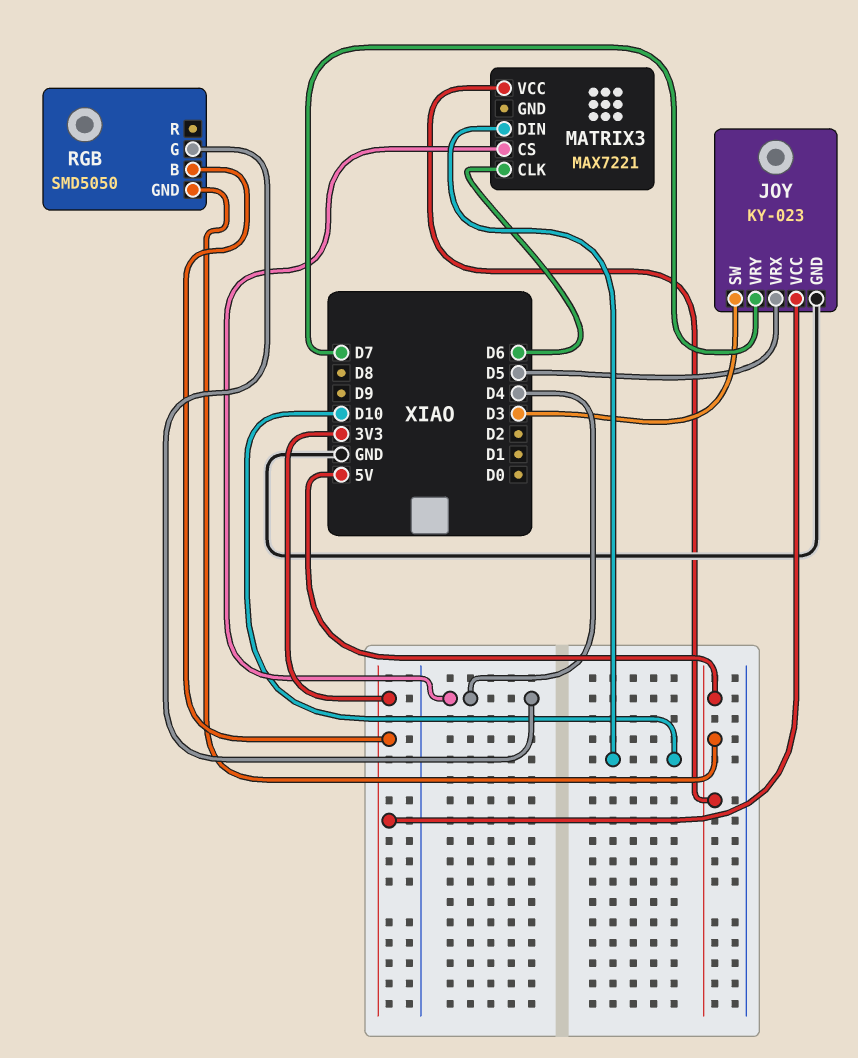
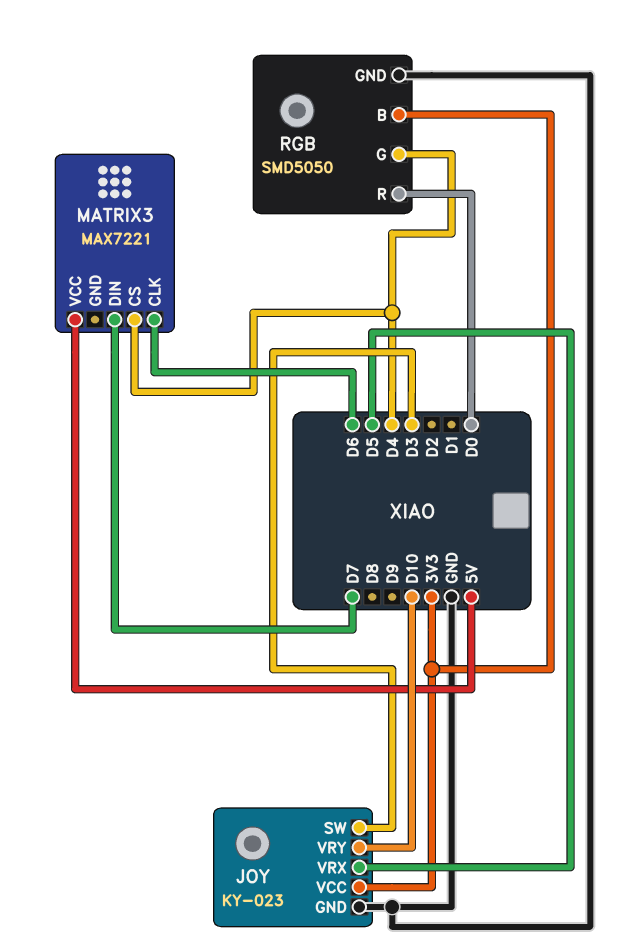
JOY pin VRY: D7 -> D10
MATRIX3 pin DIN: D10 -> D7
RGB pin GND: 5V -> GND
RGB pin R: none -> D0

